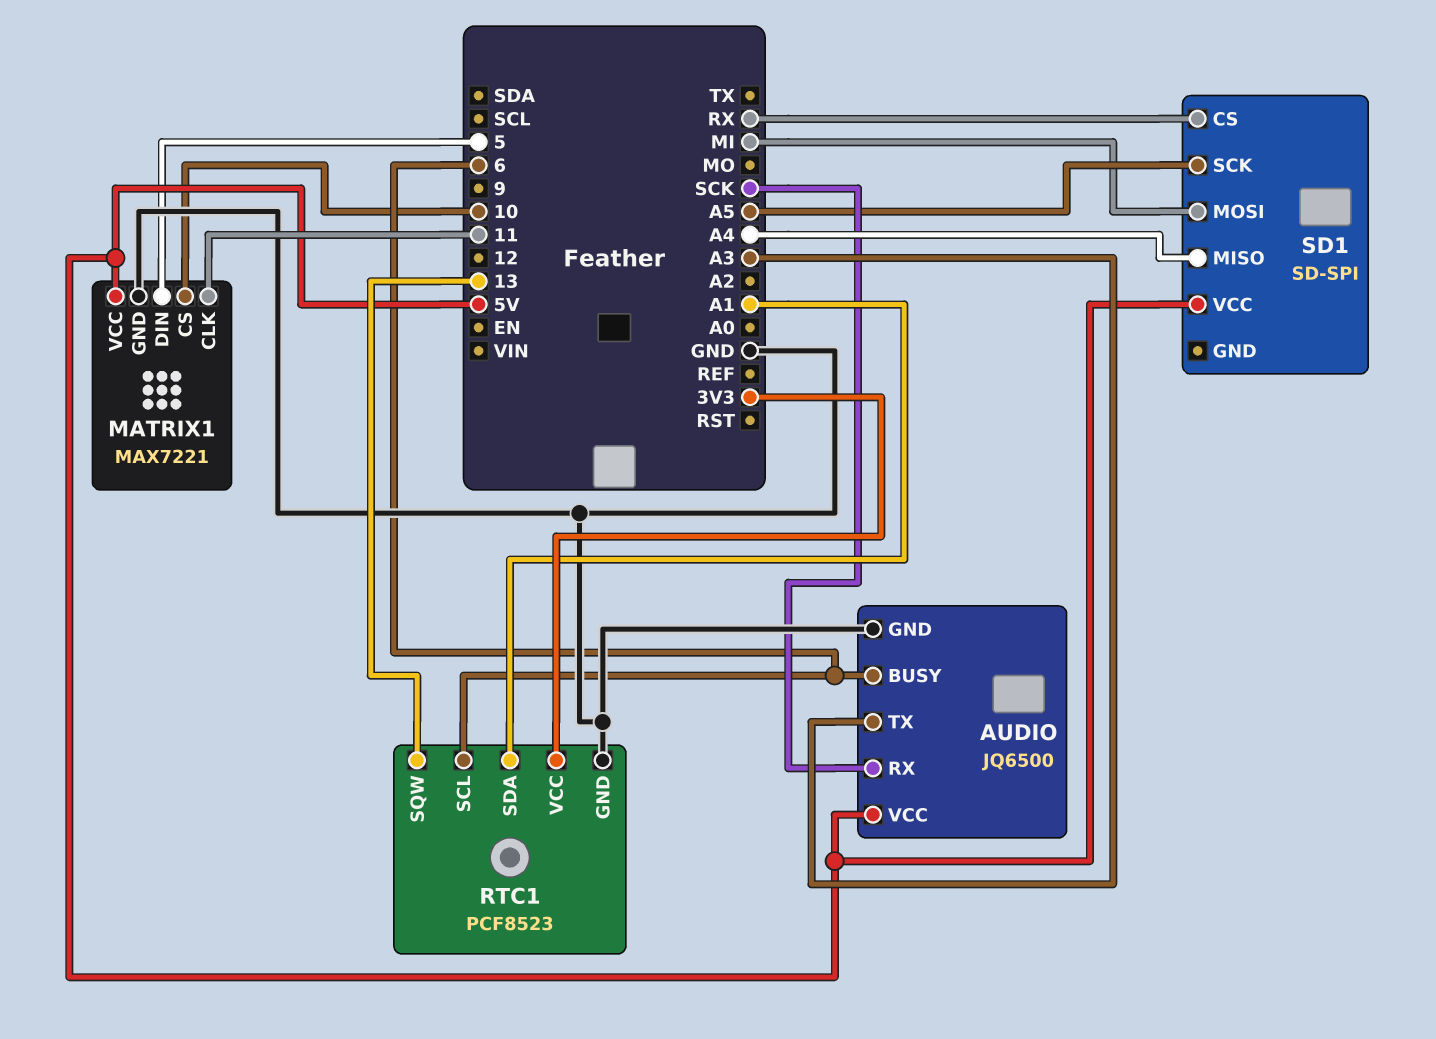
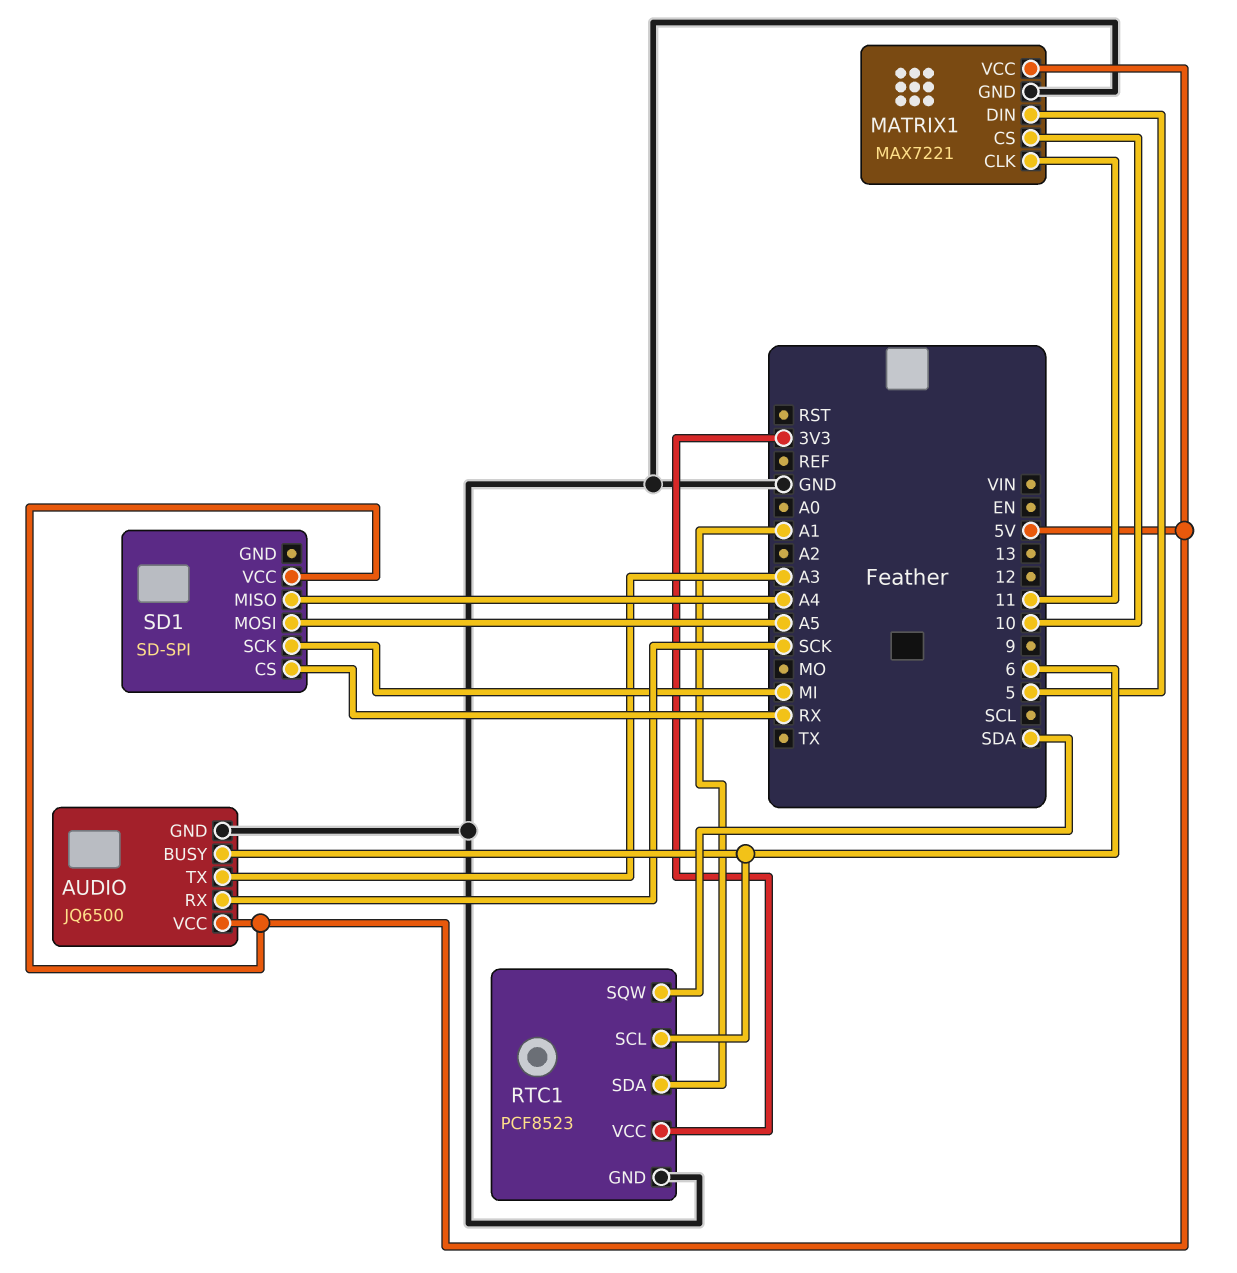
RTC1 pin SQW: 13 -> SDA
SD1 pin MOSI: MI -> A5
SD1 pin SCK: A5 -> MI

